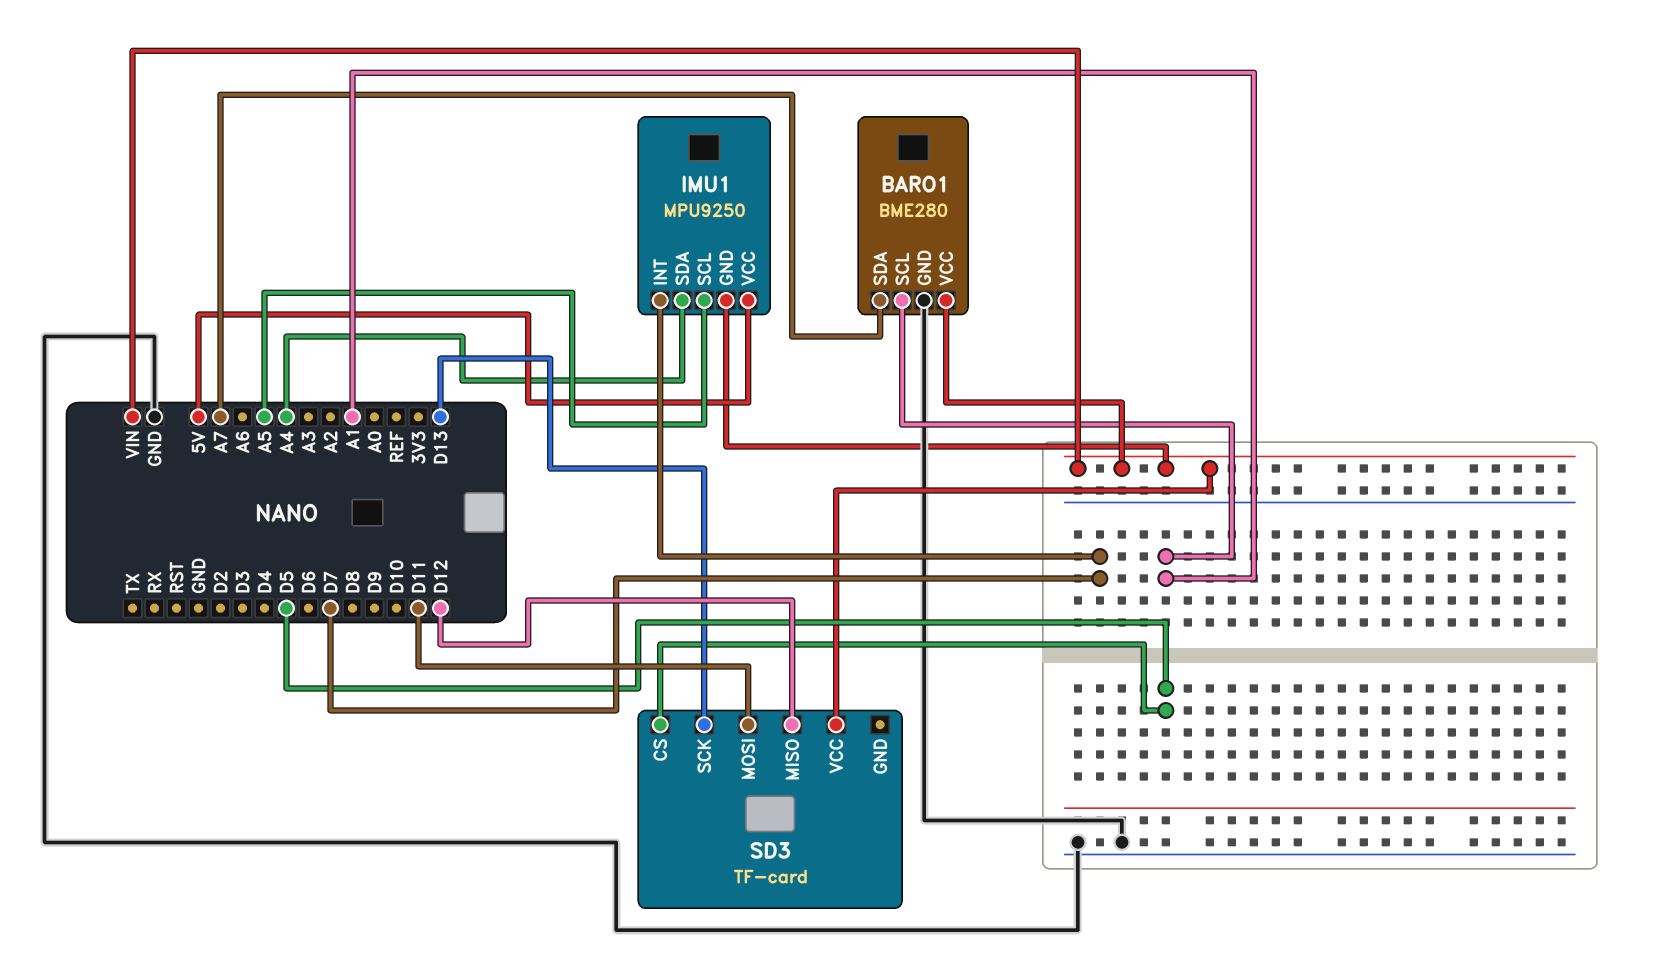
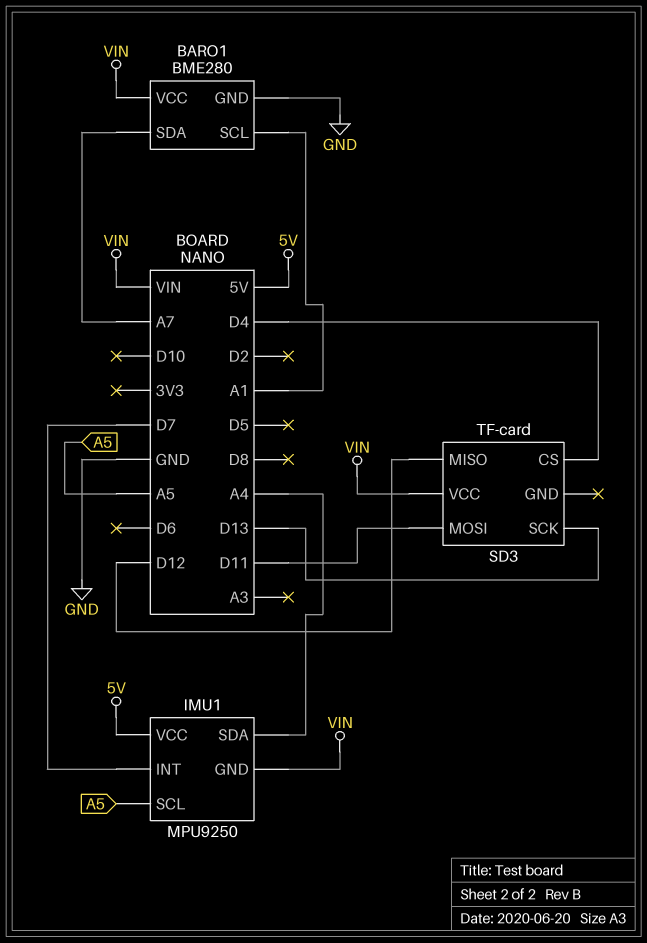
SD3 pin CS: D5 -> D4

